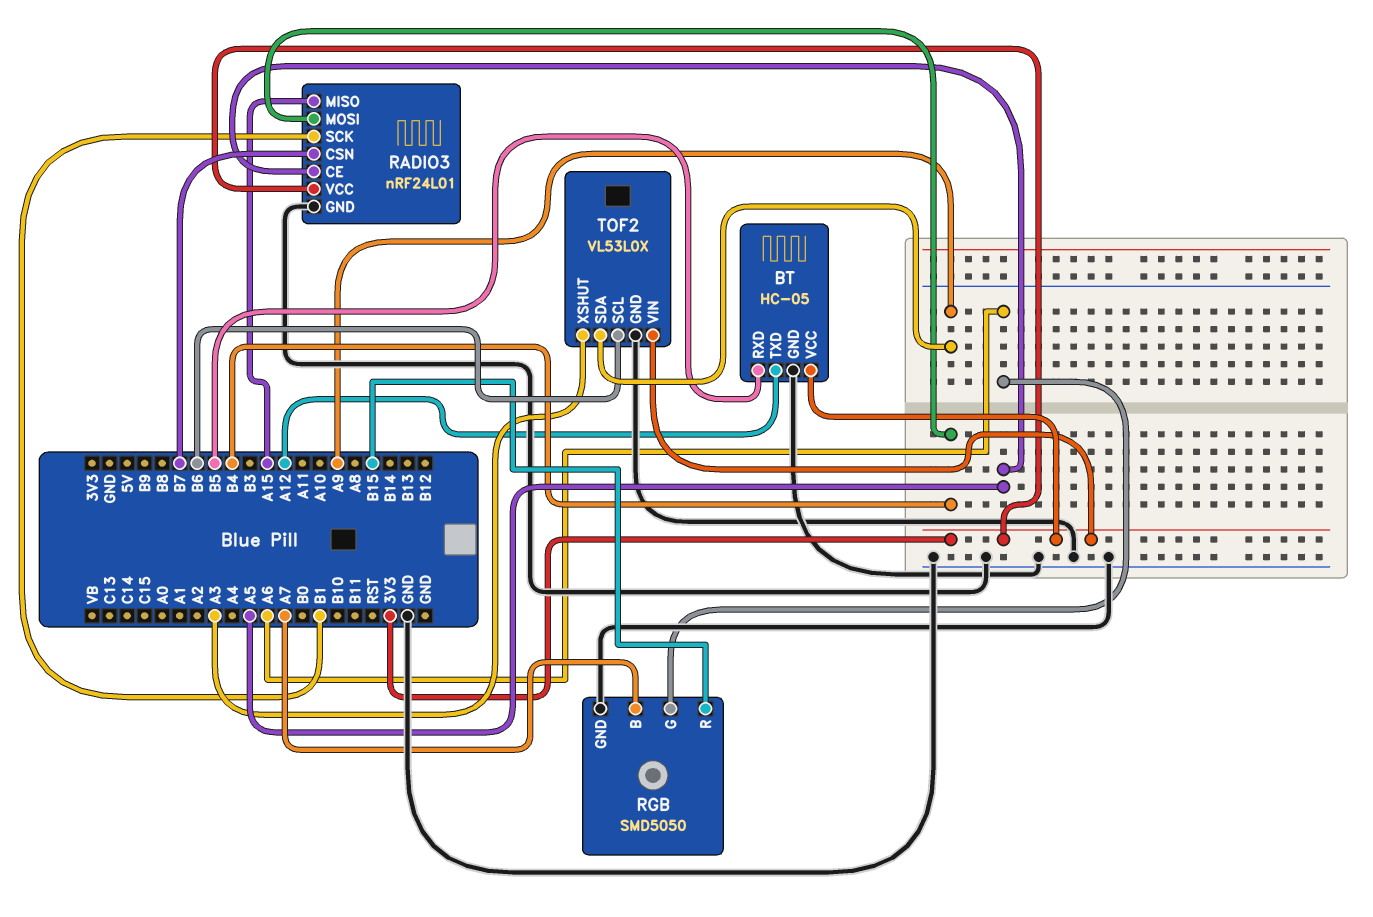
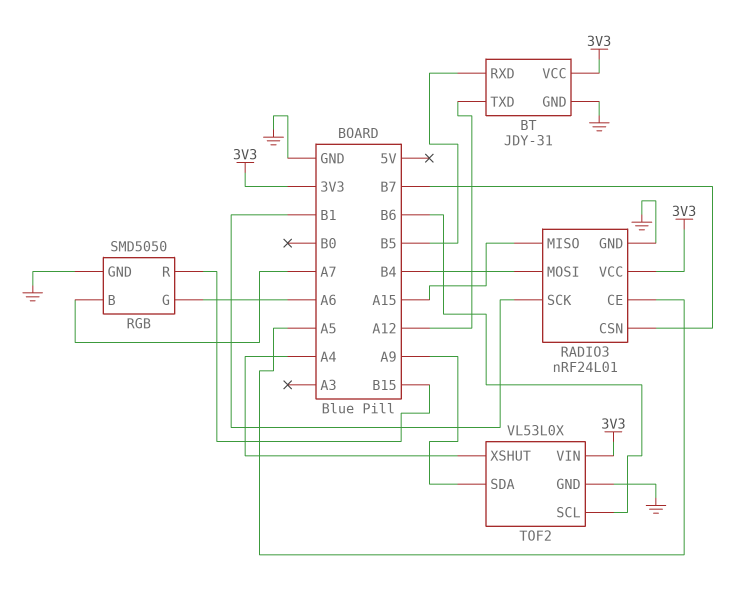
BT: HC-05 -> JDY-31
TOF2 pin XSHUT: A3 -> A4

